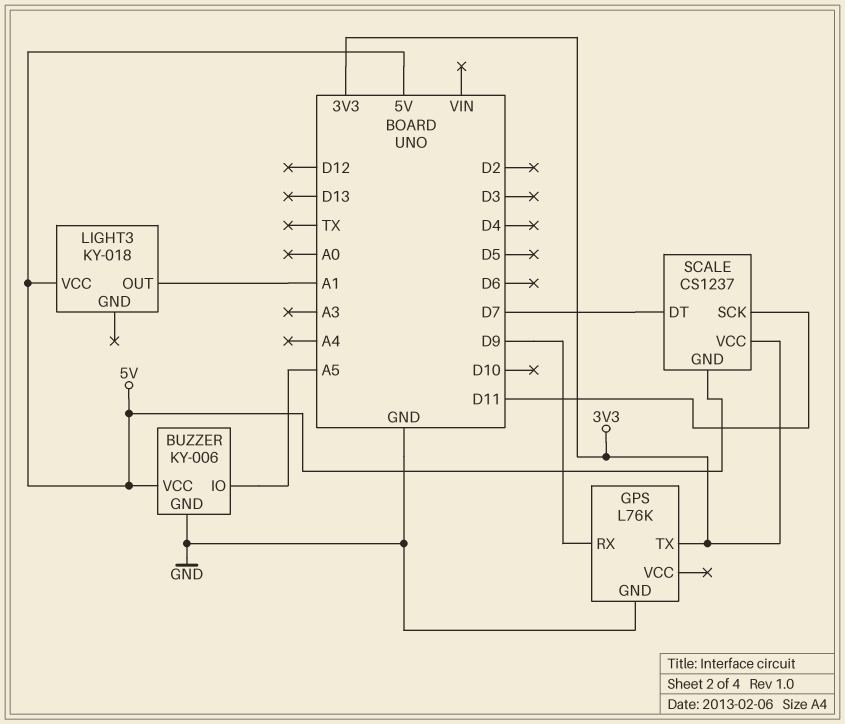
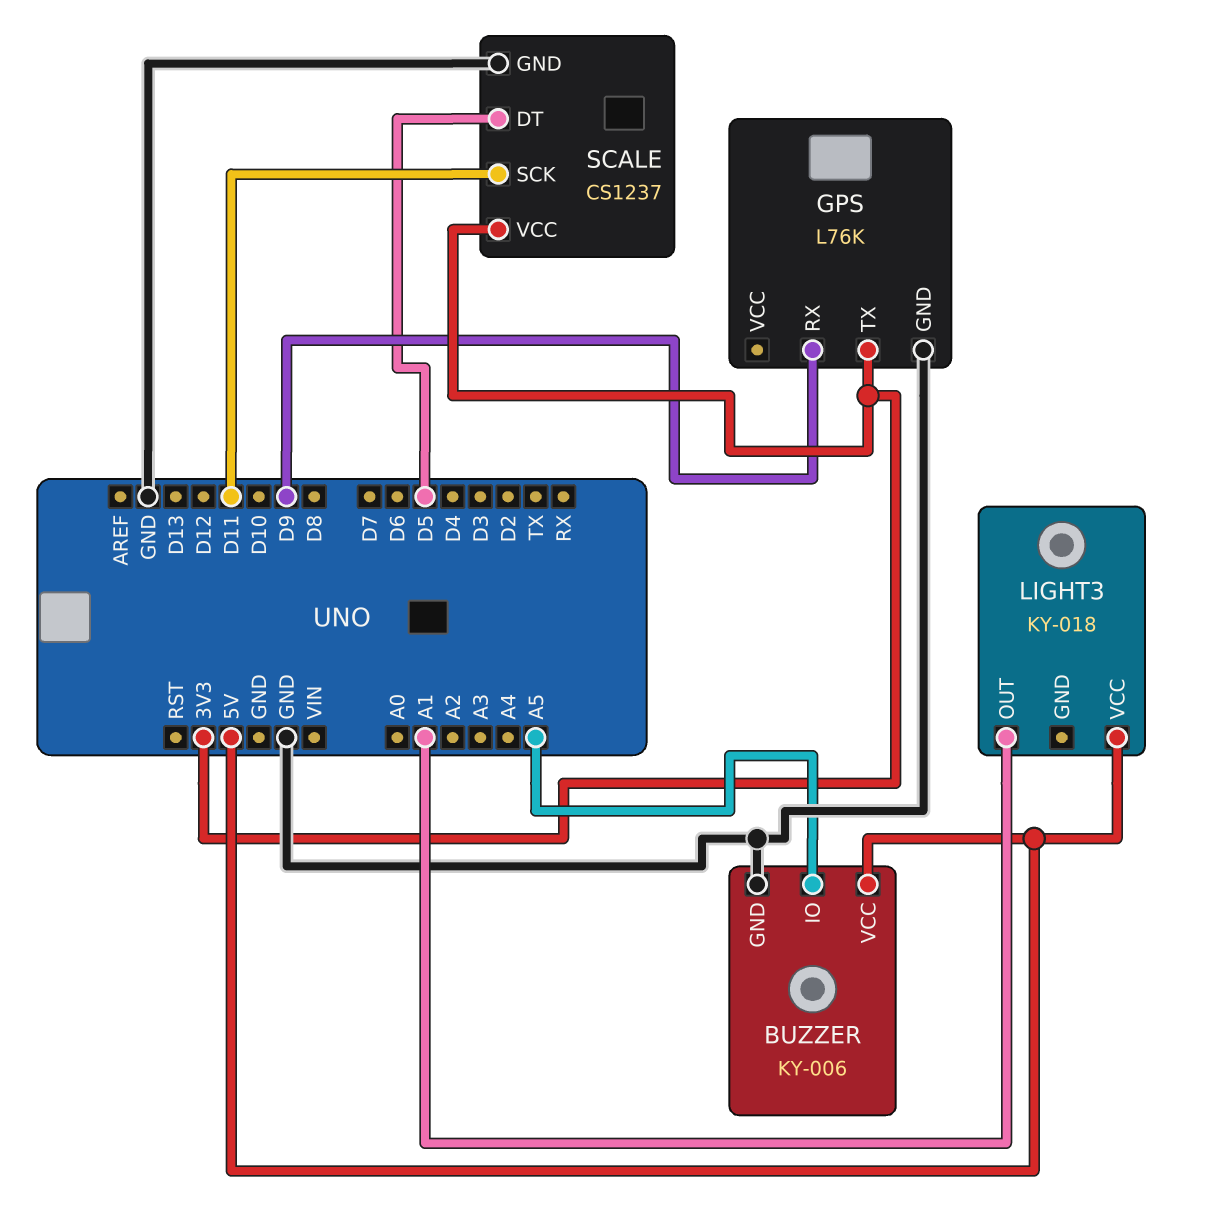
SCALE pin DT: D7 -> D5
SCALE pin GND: 5V -> GND

